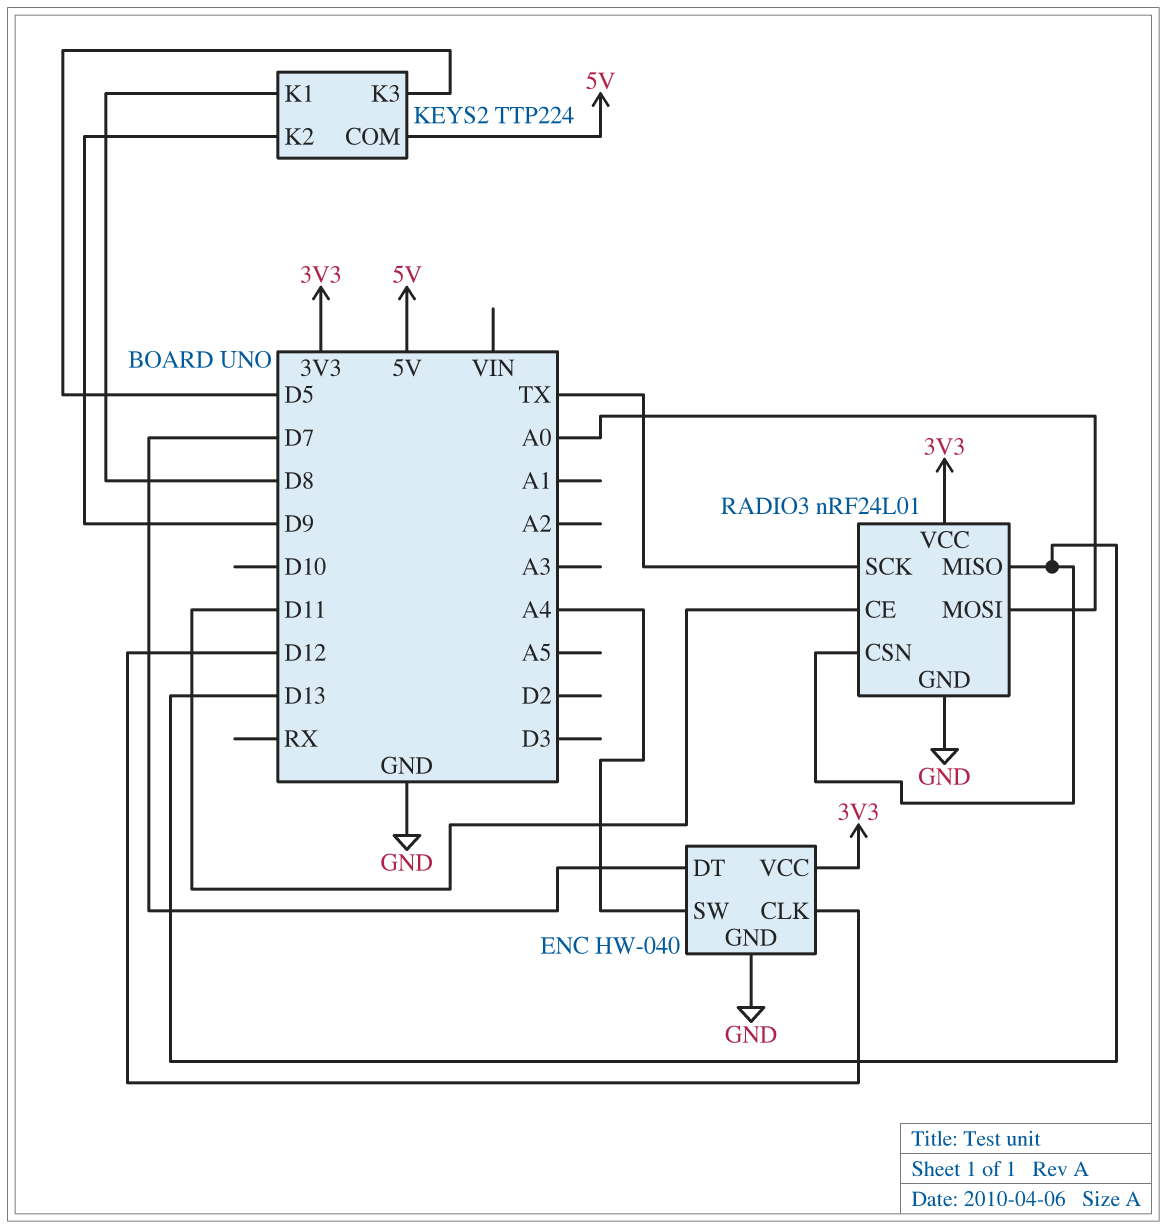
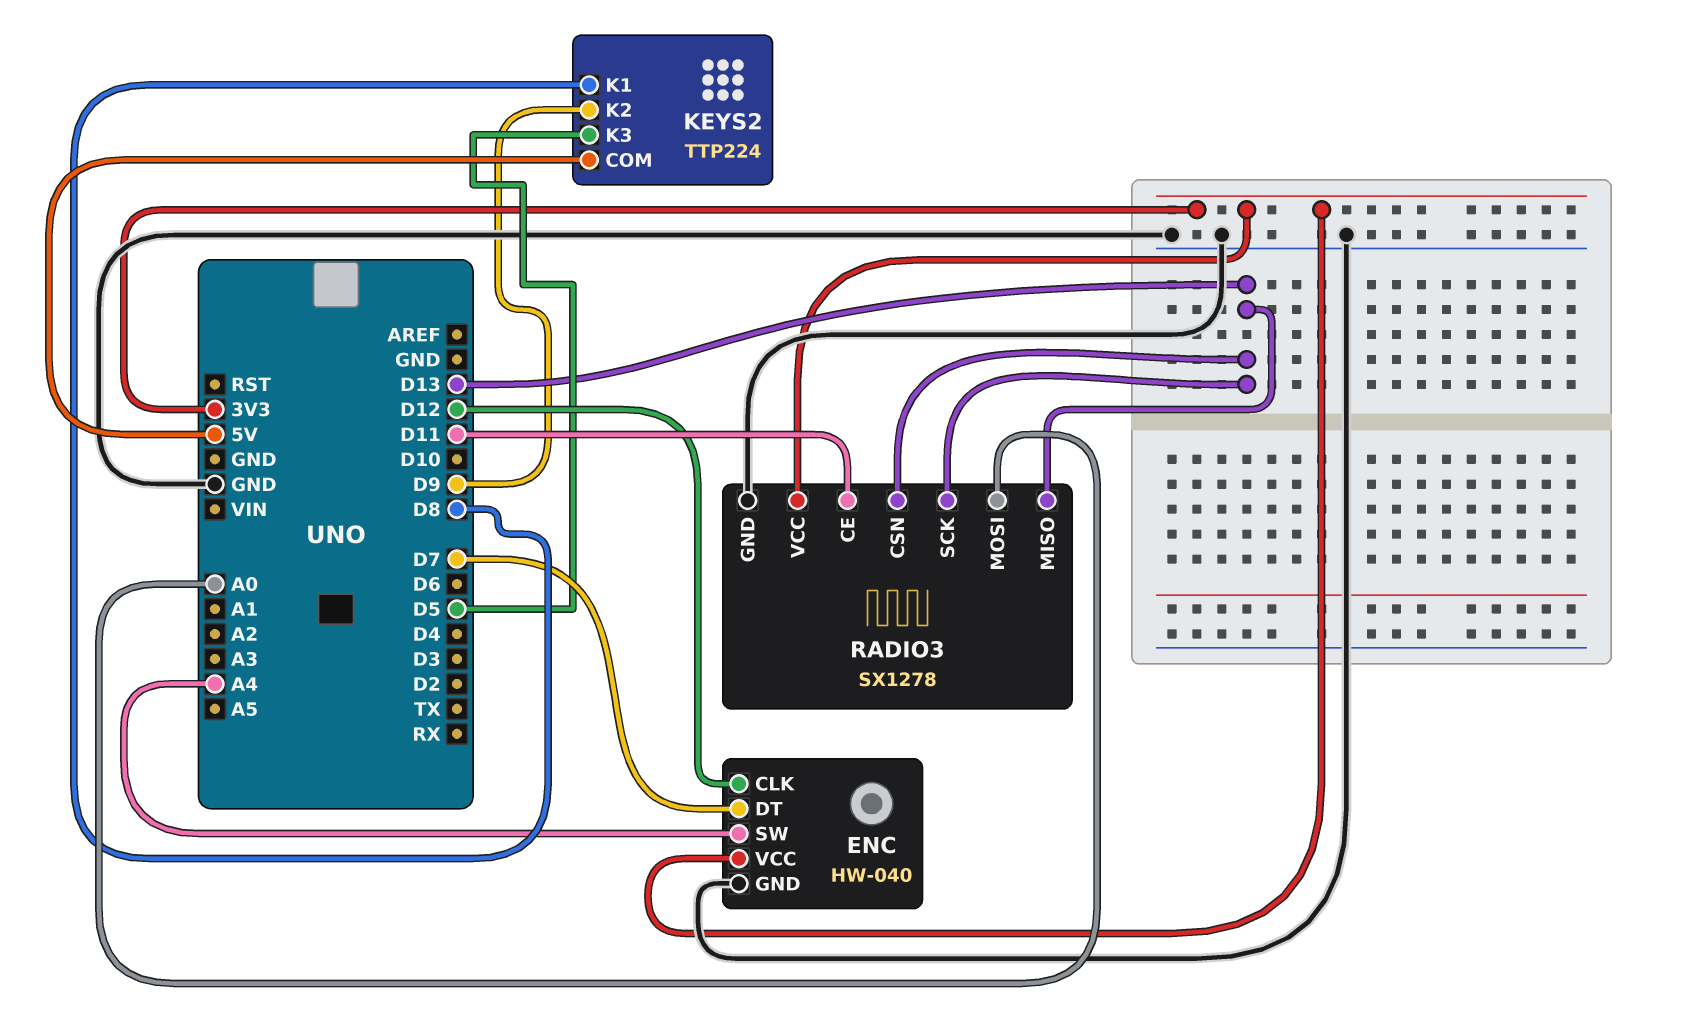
RADIO3: nRF24L01 -> SX1278
RADIO3 pin SCK: TX -> D13

